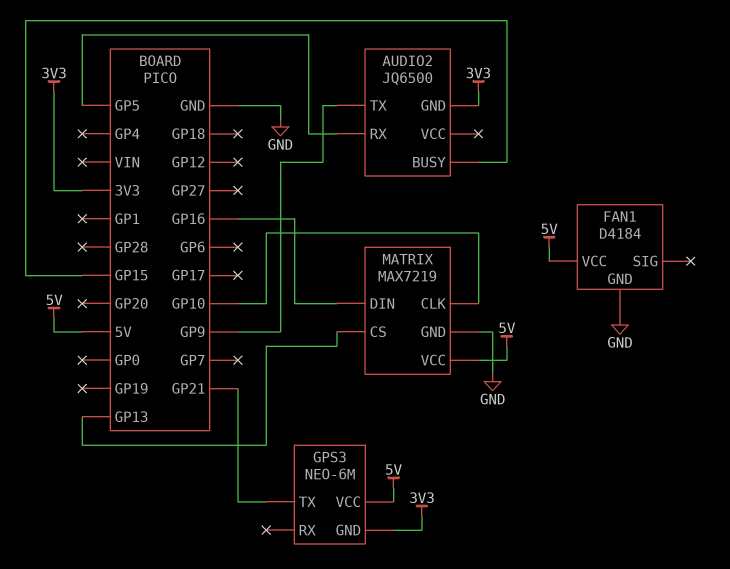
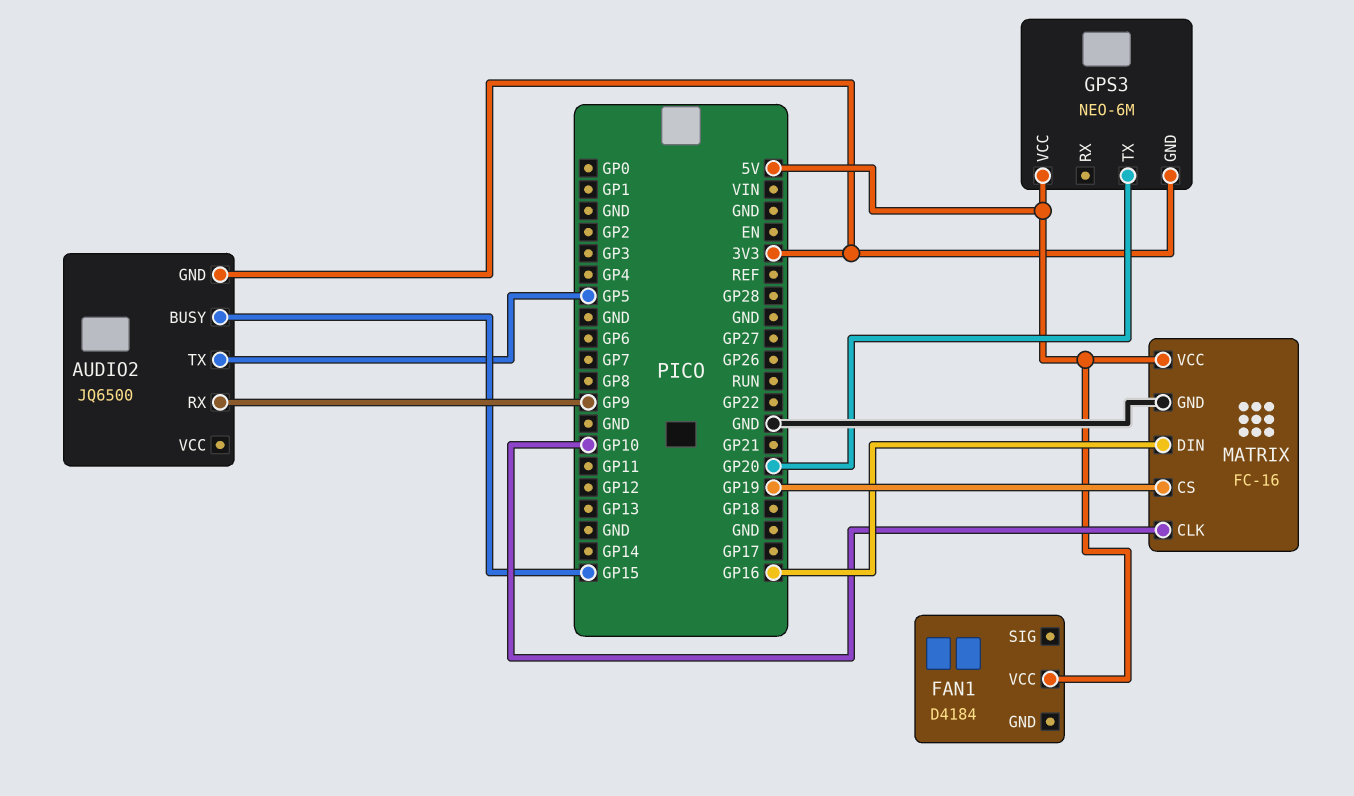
AUDIO2 pin RX: GP5 -> GP9
AUDIO2 pin TX: GP9 -> GP5
FAN1 pin GND: GND -> none
GPS3 pin TX: GP21 -> GP20
MATRIX: MAX7219 -> FC-16
MATRIX pin CS: GP13 -> GP19

